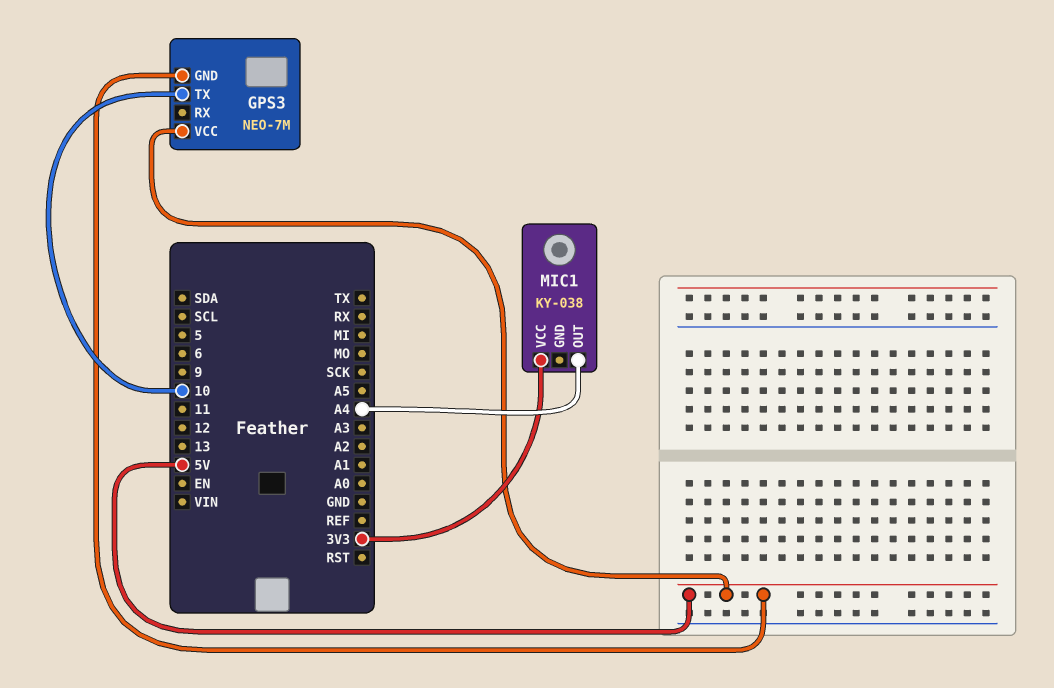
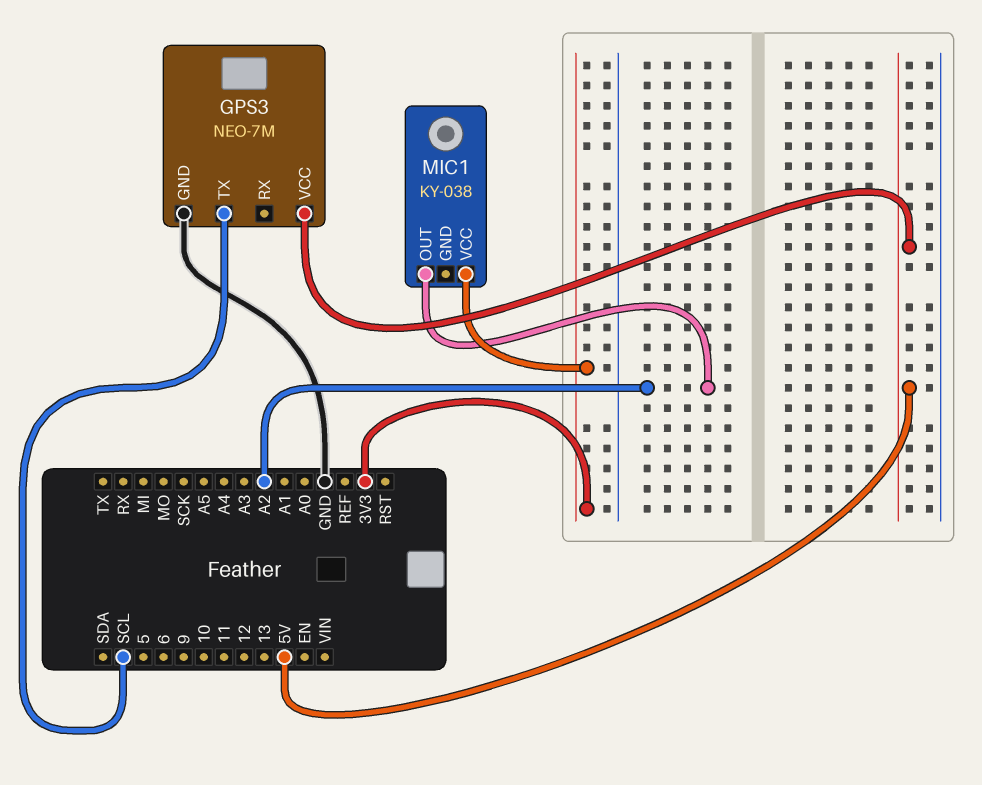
GPS3 pin GND: 5V -> GND
GPS3 pin TX: 10 -> SCL
MIC1 pin OUT: A4 -> A2

